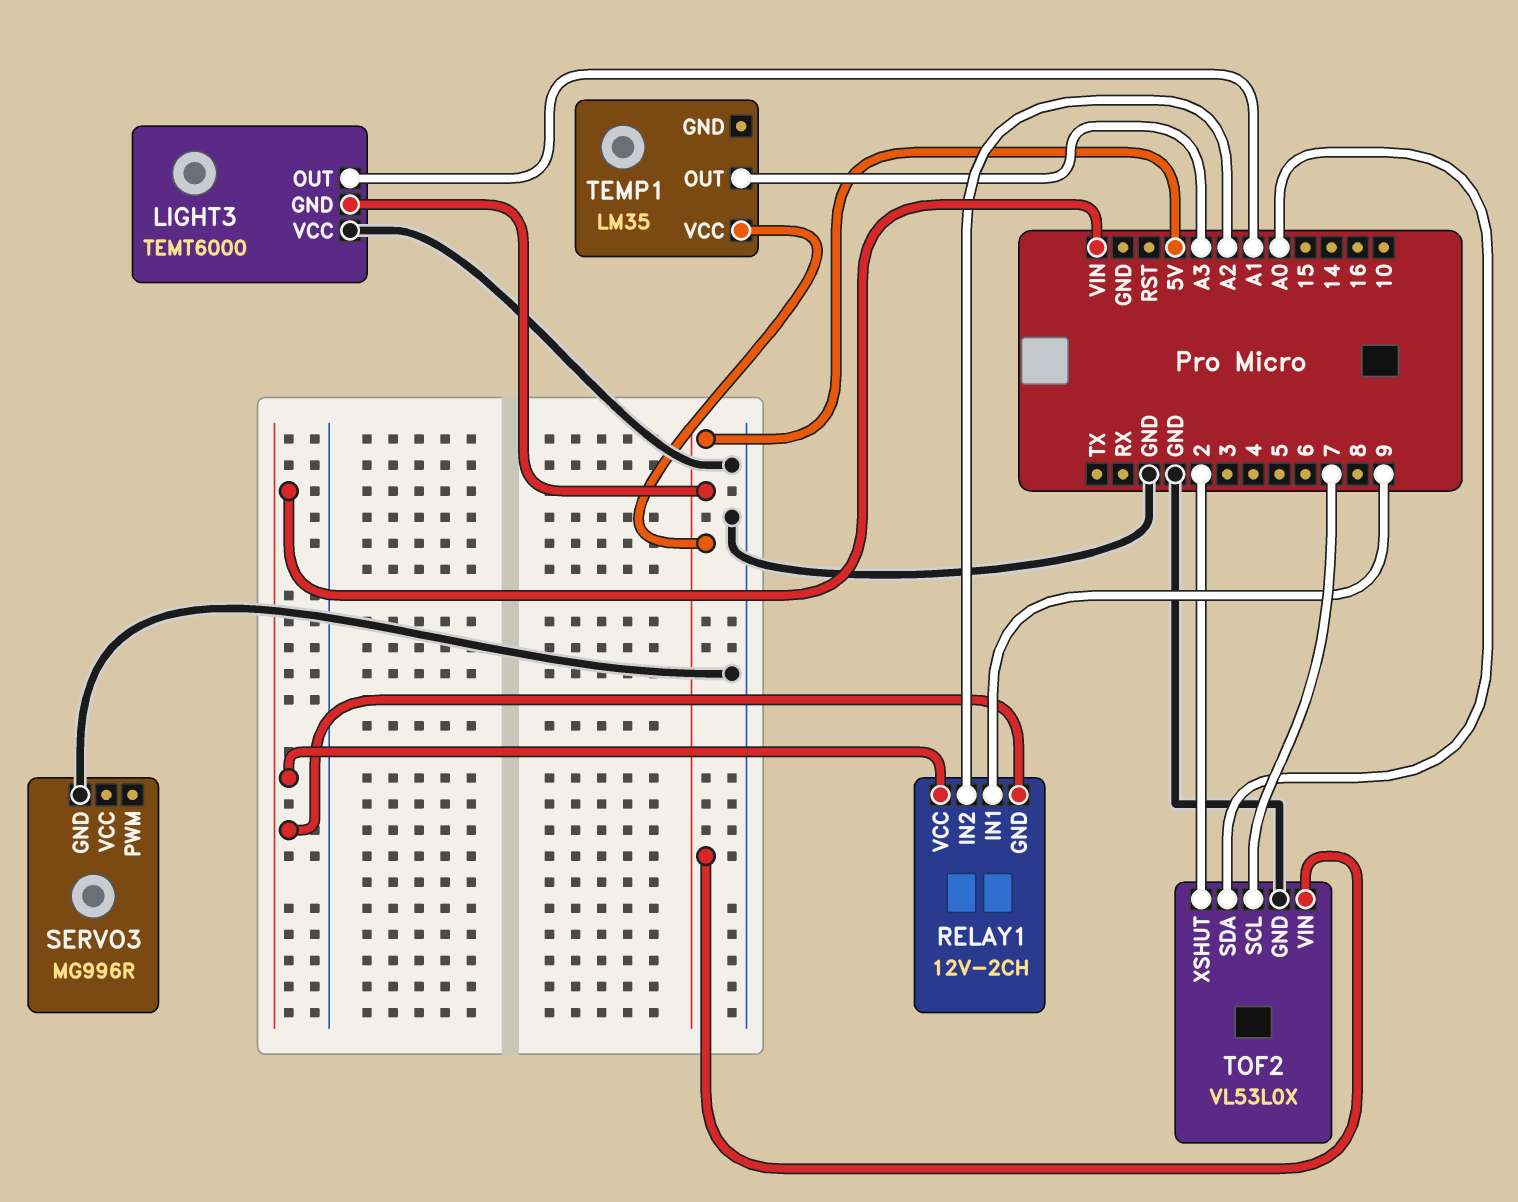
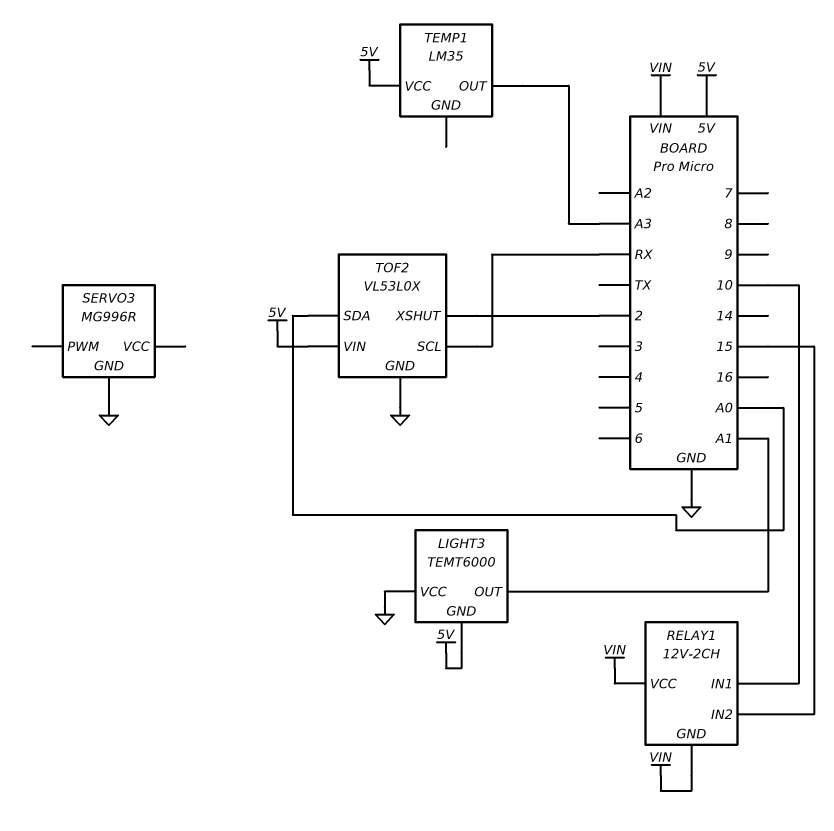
RELAY1 pin IN1: 9 -> 10
RELAY1 pin IN2: A2 -> 15
TOF2 pin SCL: 7 -> RX

